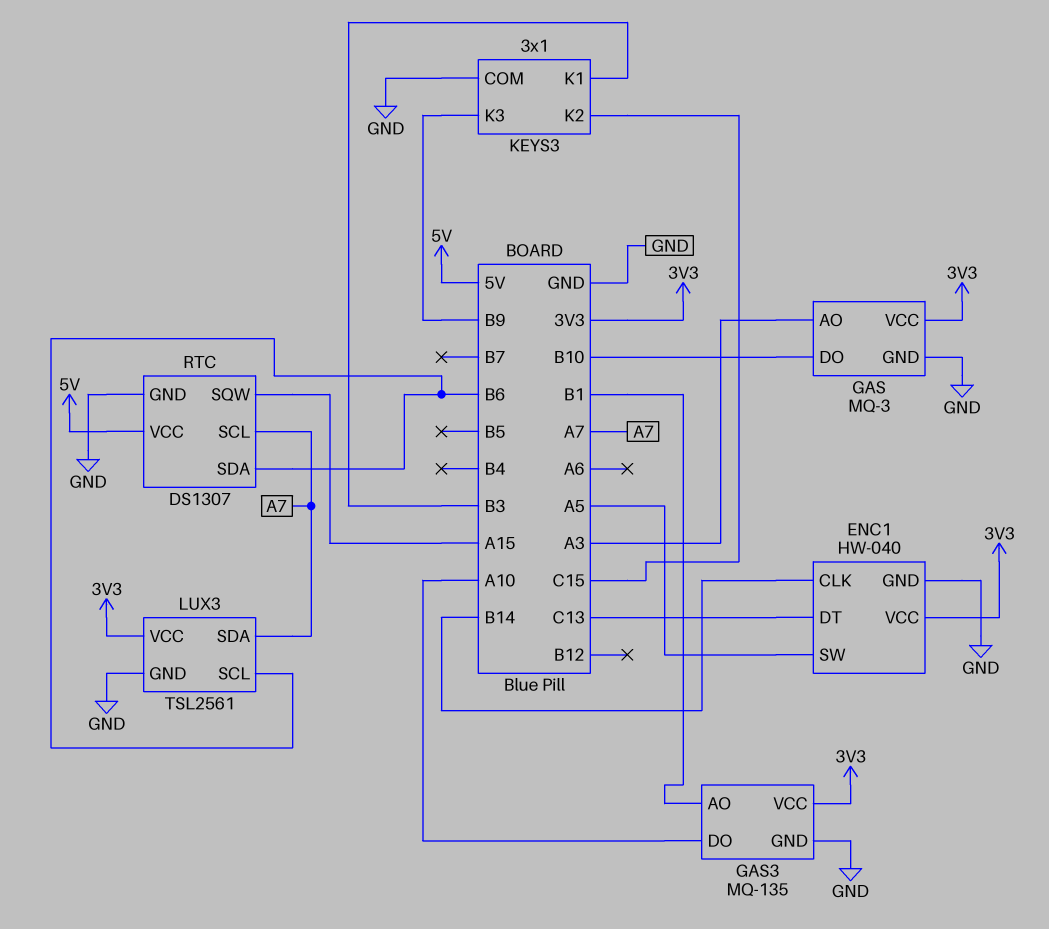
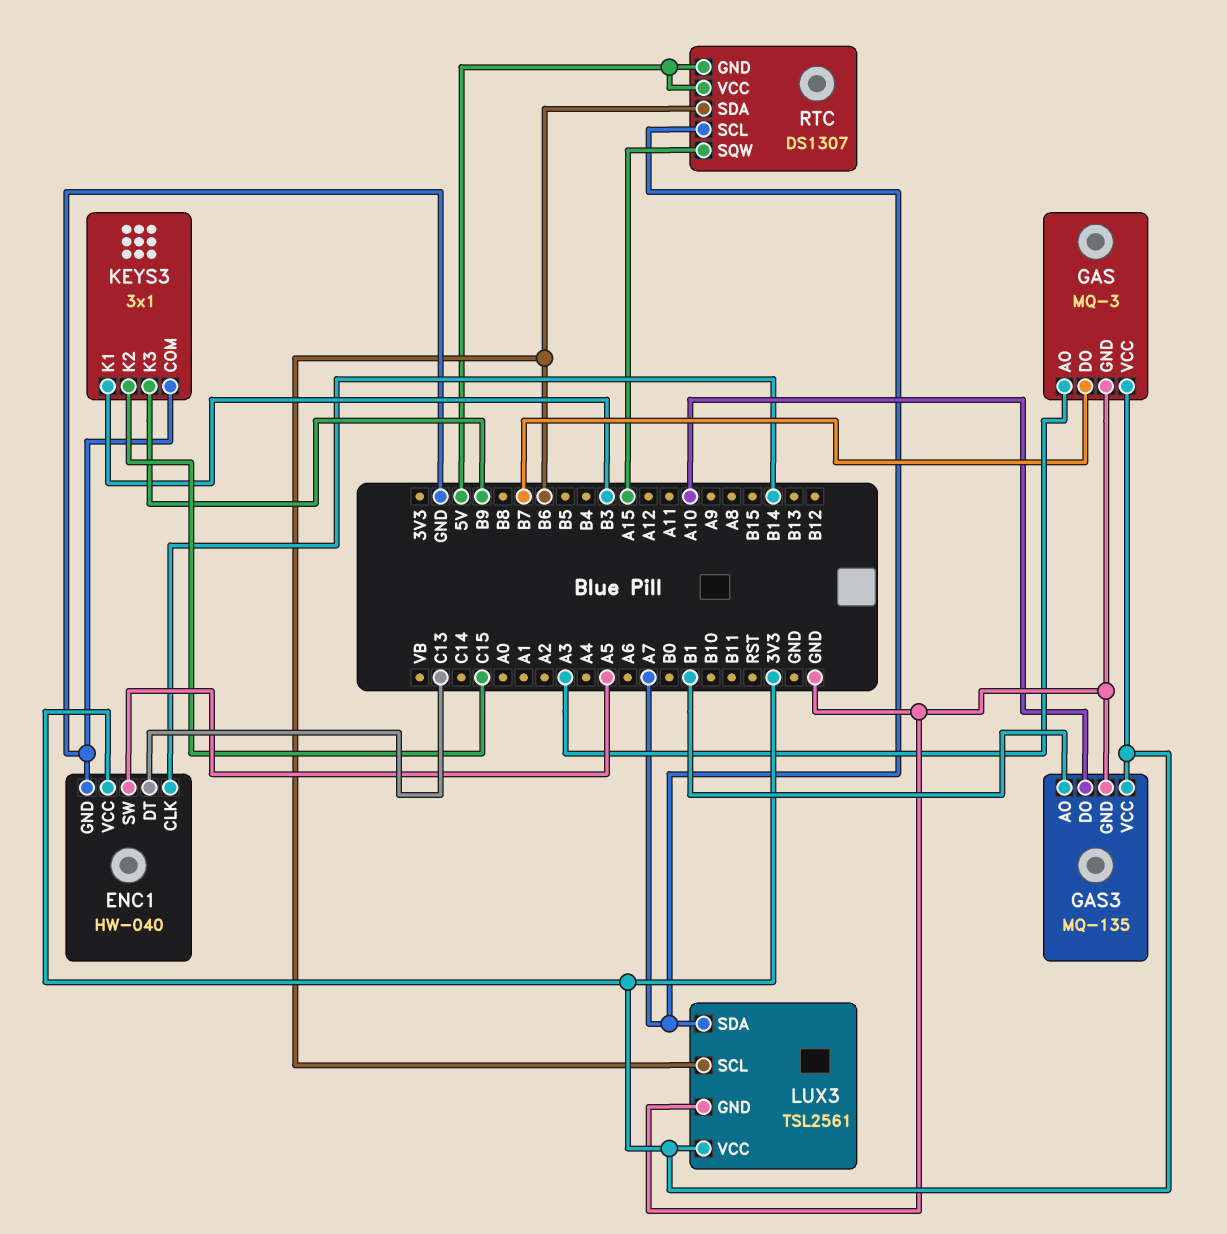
GAS pin DO: B10 -> B7
RTC pin GND: GND -> 5V

